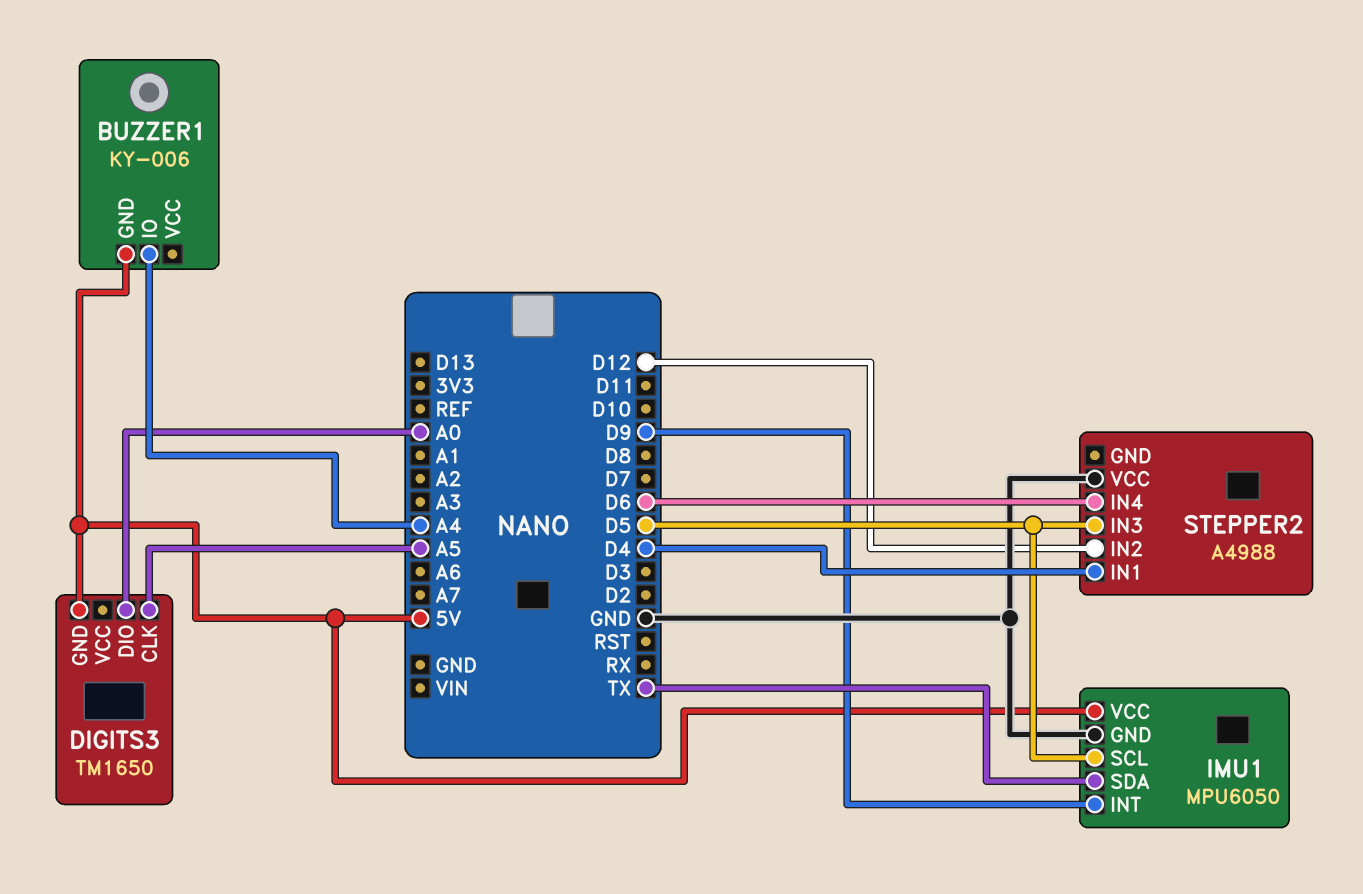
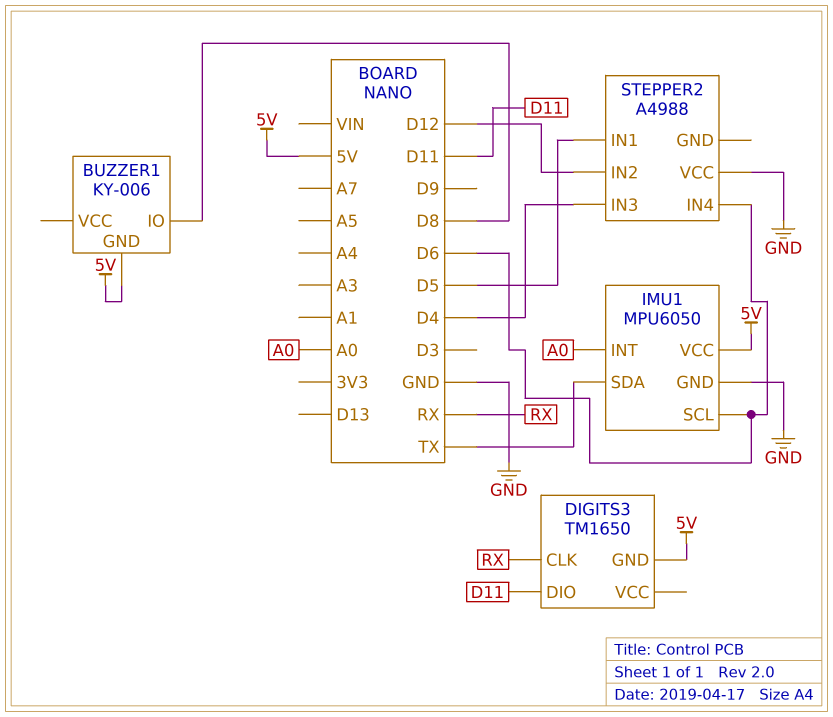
BUZZER1 pin IO: A4 -> D8
DIGITS3 pin CLK: A5 -> RX
DIGITS3 pin DIO: A0 -> D11
IMU1 pin INT: D9 -> A0
IMU1 pin SCL: D5 -> D6
STEPPER2 pin IN1: D4 -> D5
STEPPER2 pin IN3: D5 -> D4

